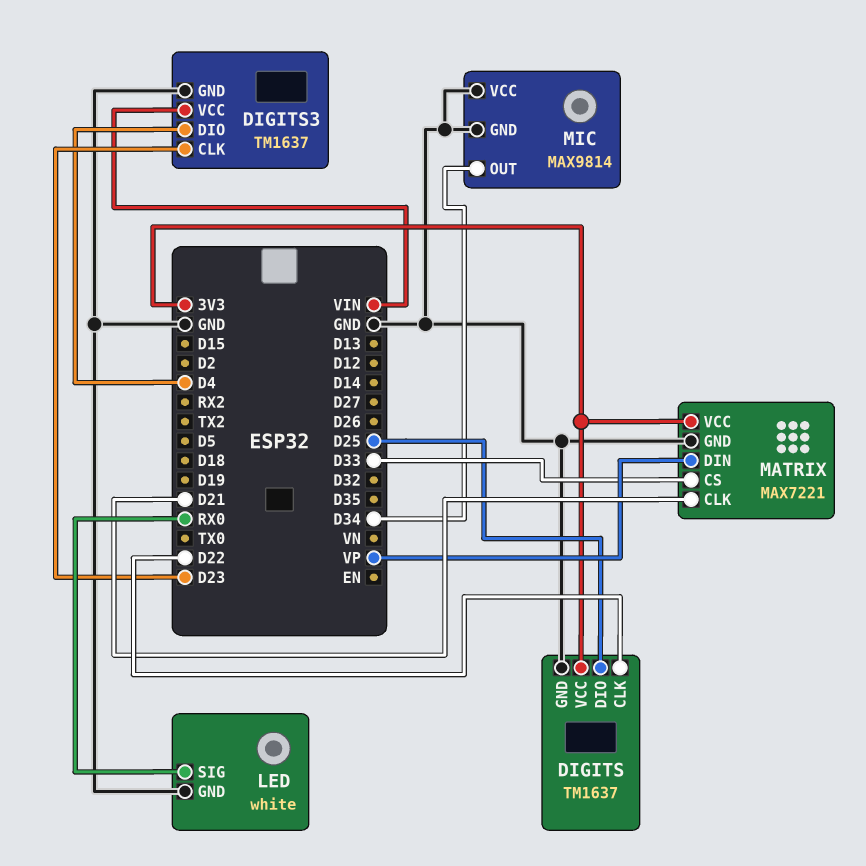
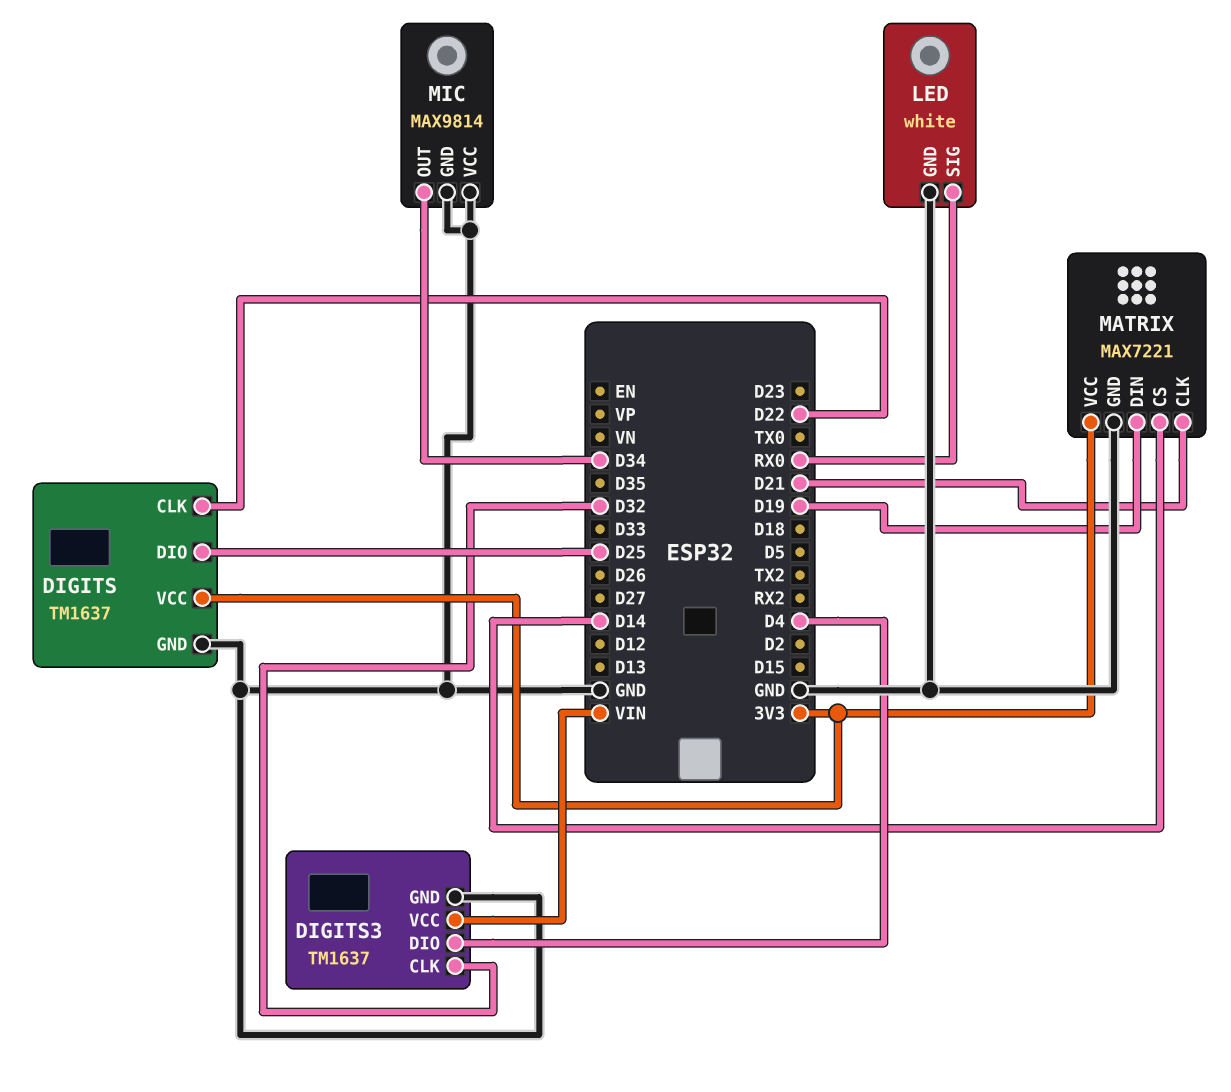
DIGITS3 pin CLK: D23 -> D32
MATRIX pin CS: D33 -> D14
MATRIX pin DIN: VP -> D19

